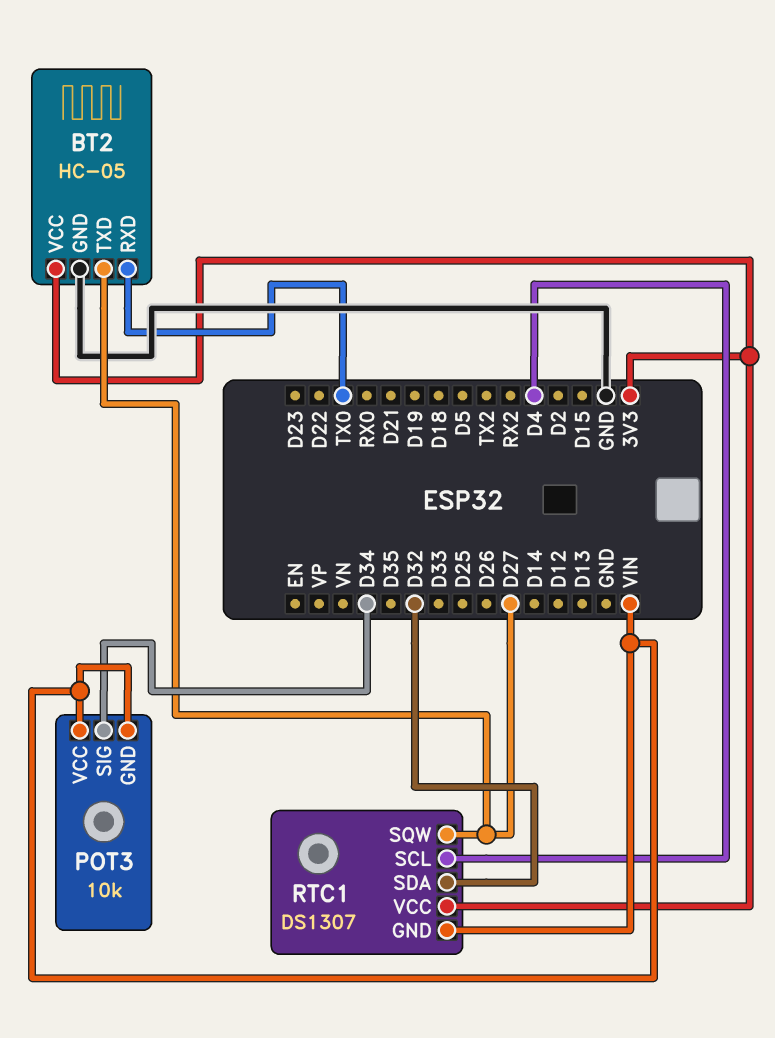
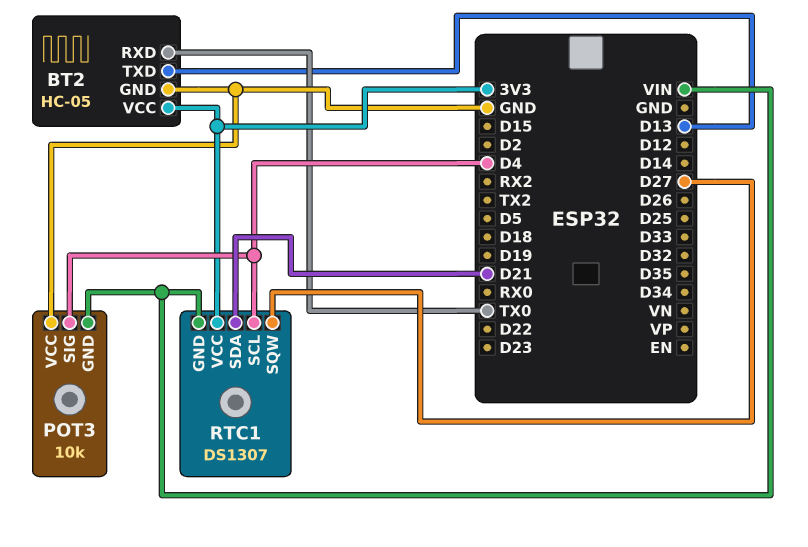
BT2 pin TXD: D27 -> D13
POT3 pin SIG: D34 -> D4
POT3 pin VCC: VIN -> GND
RTC1 pin SDA: D32 -> D21

